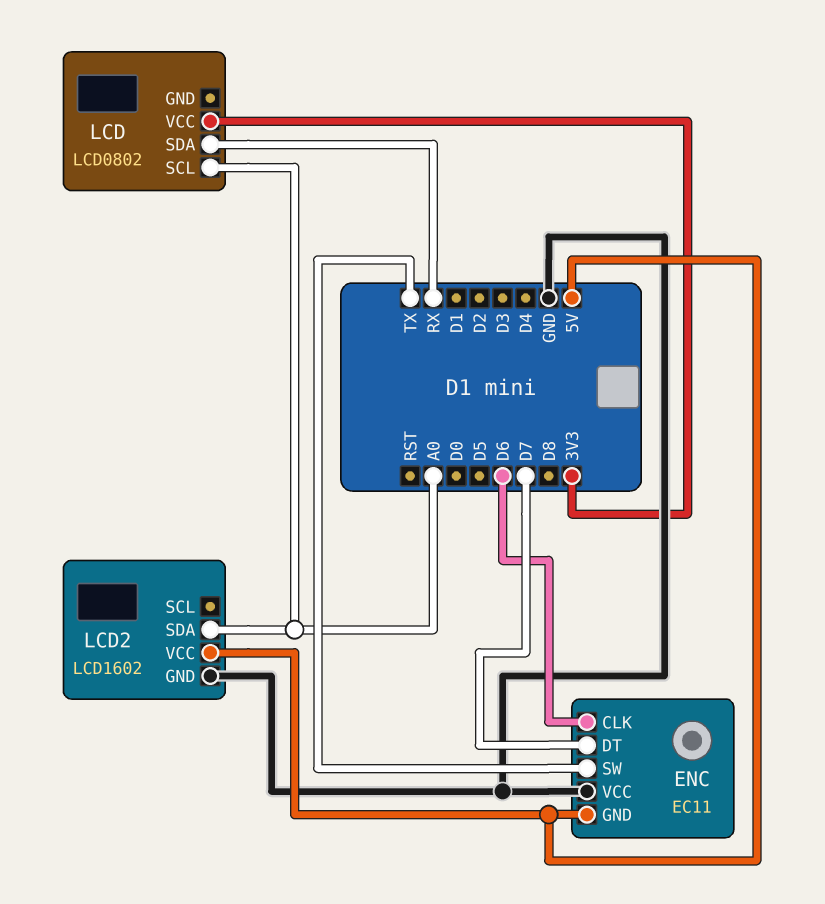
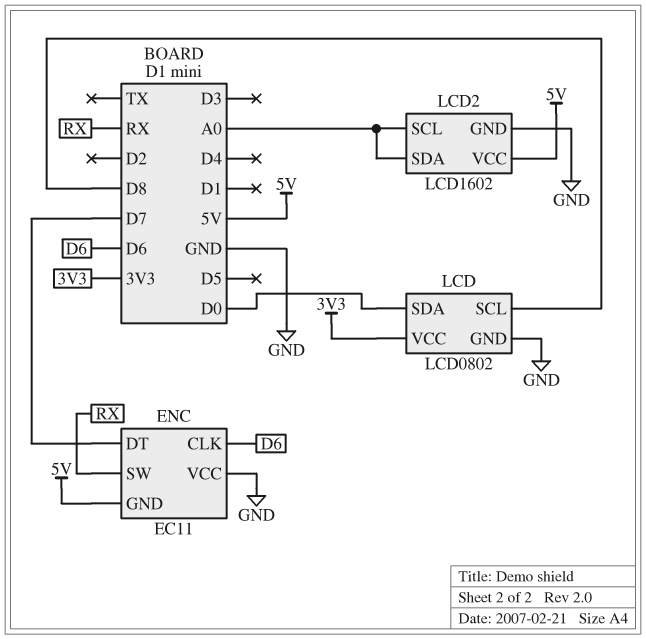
ENC pin SW: TX -> RX
LCD pin GND: none -> GND
LCD pin SCL: A0 -> D8
LCD pin SDA: RX -> D0
LCD2 pin SCL: none -> A0

